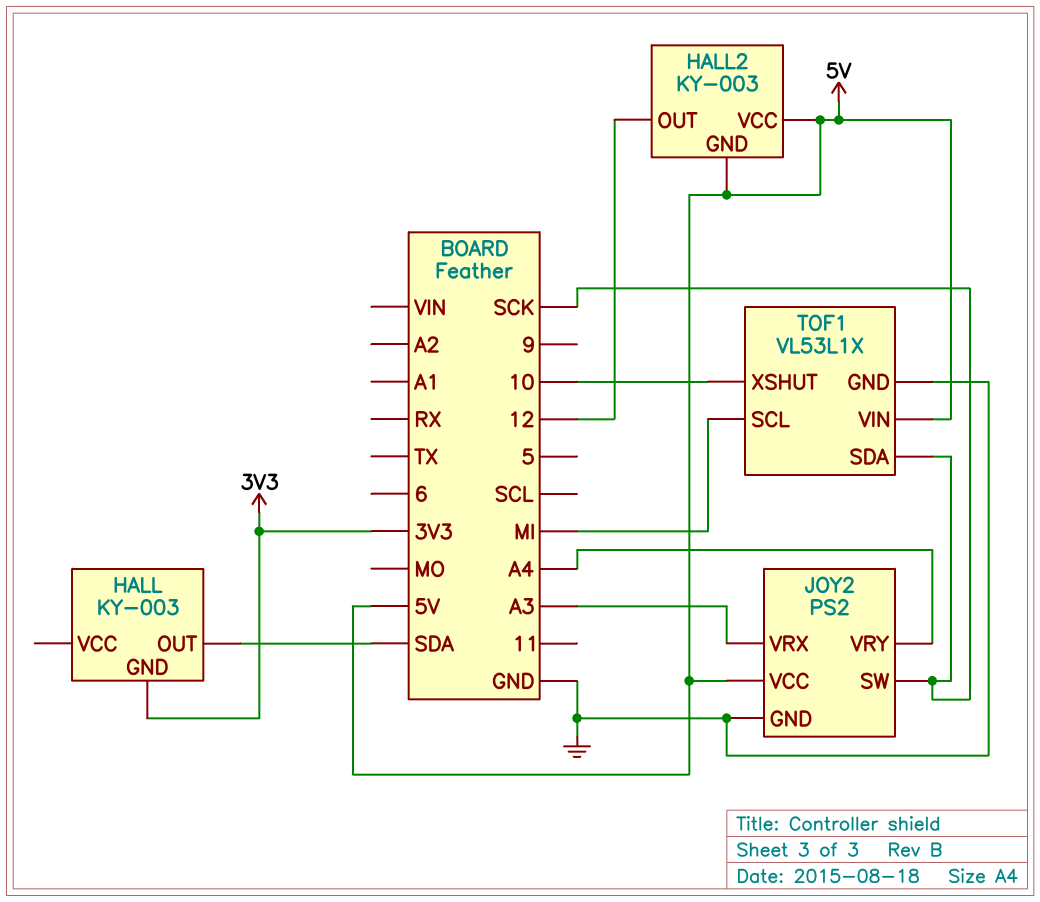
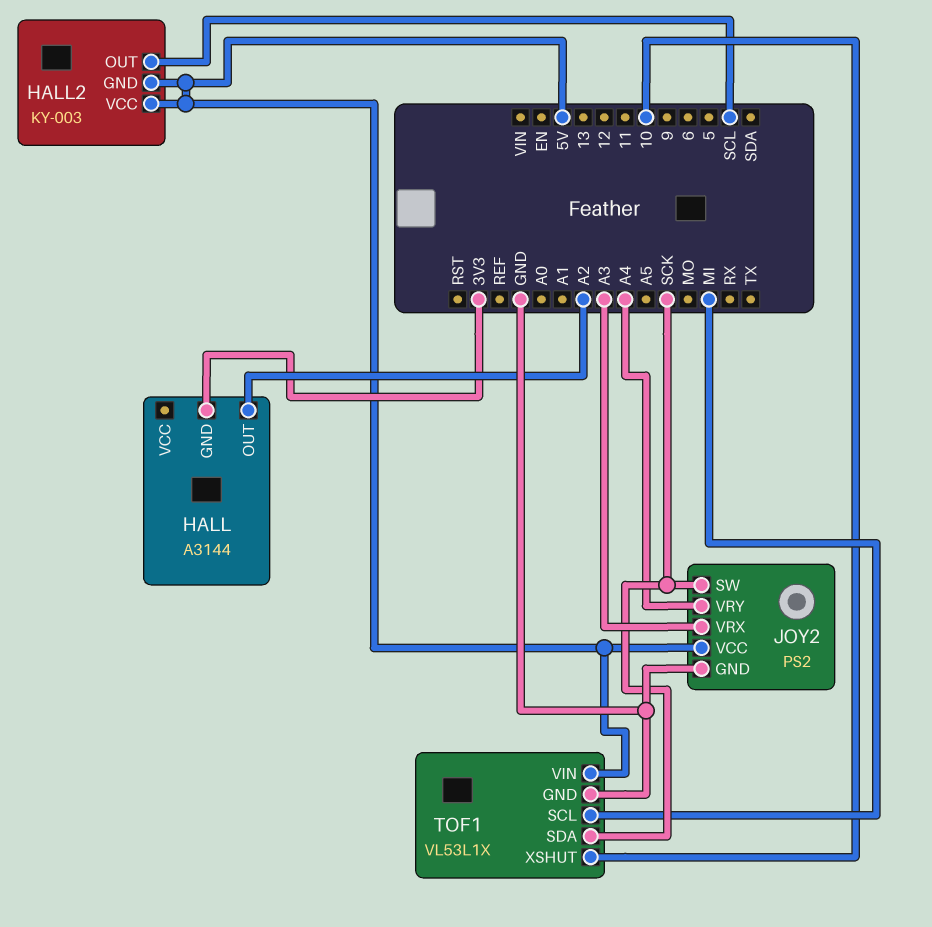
HALL: KY-003 -> A3144
HALL pin OUT: SDA -> A2
HALL2 pin OUT: 12 -> SCL

